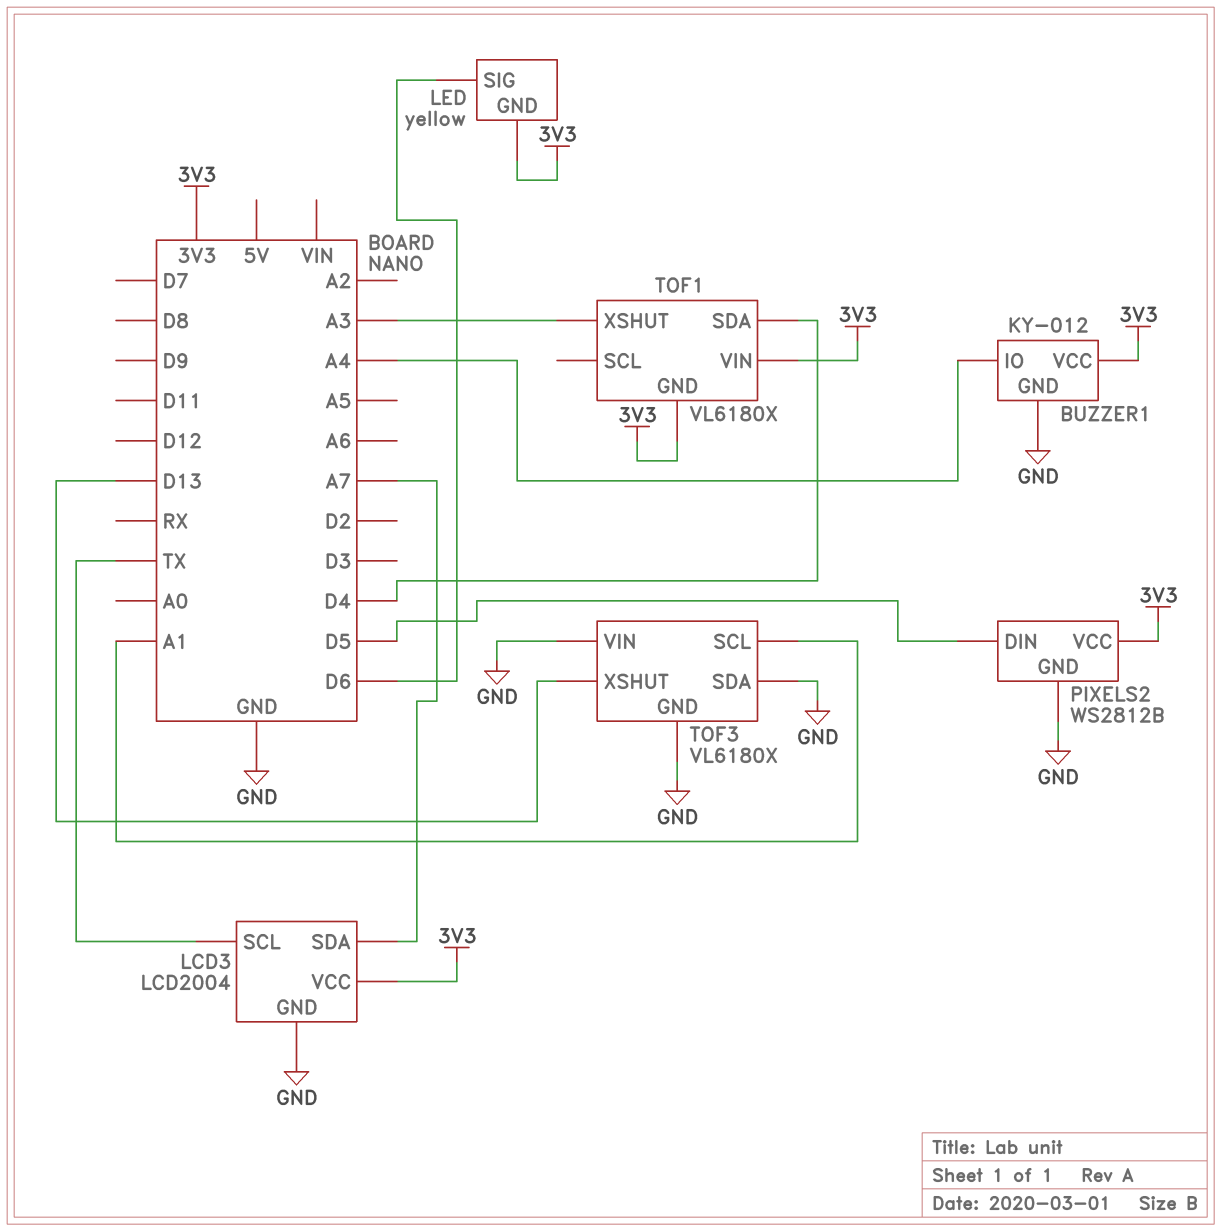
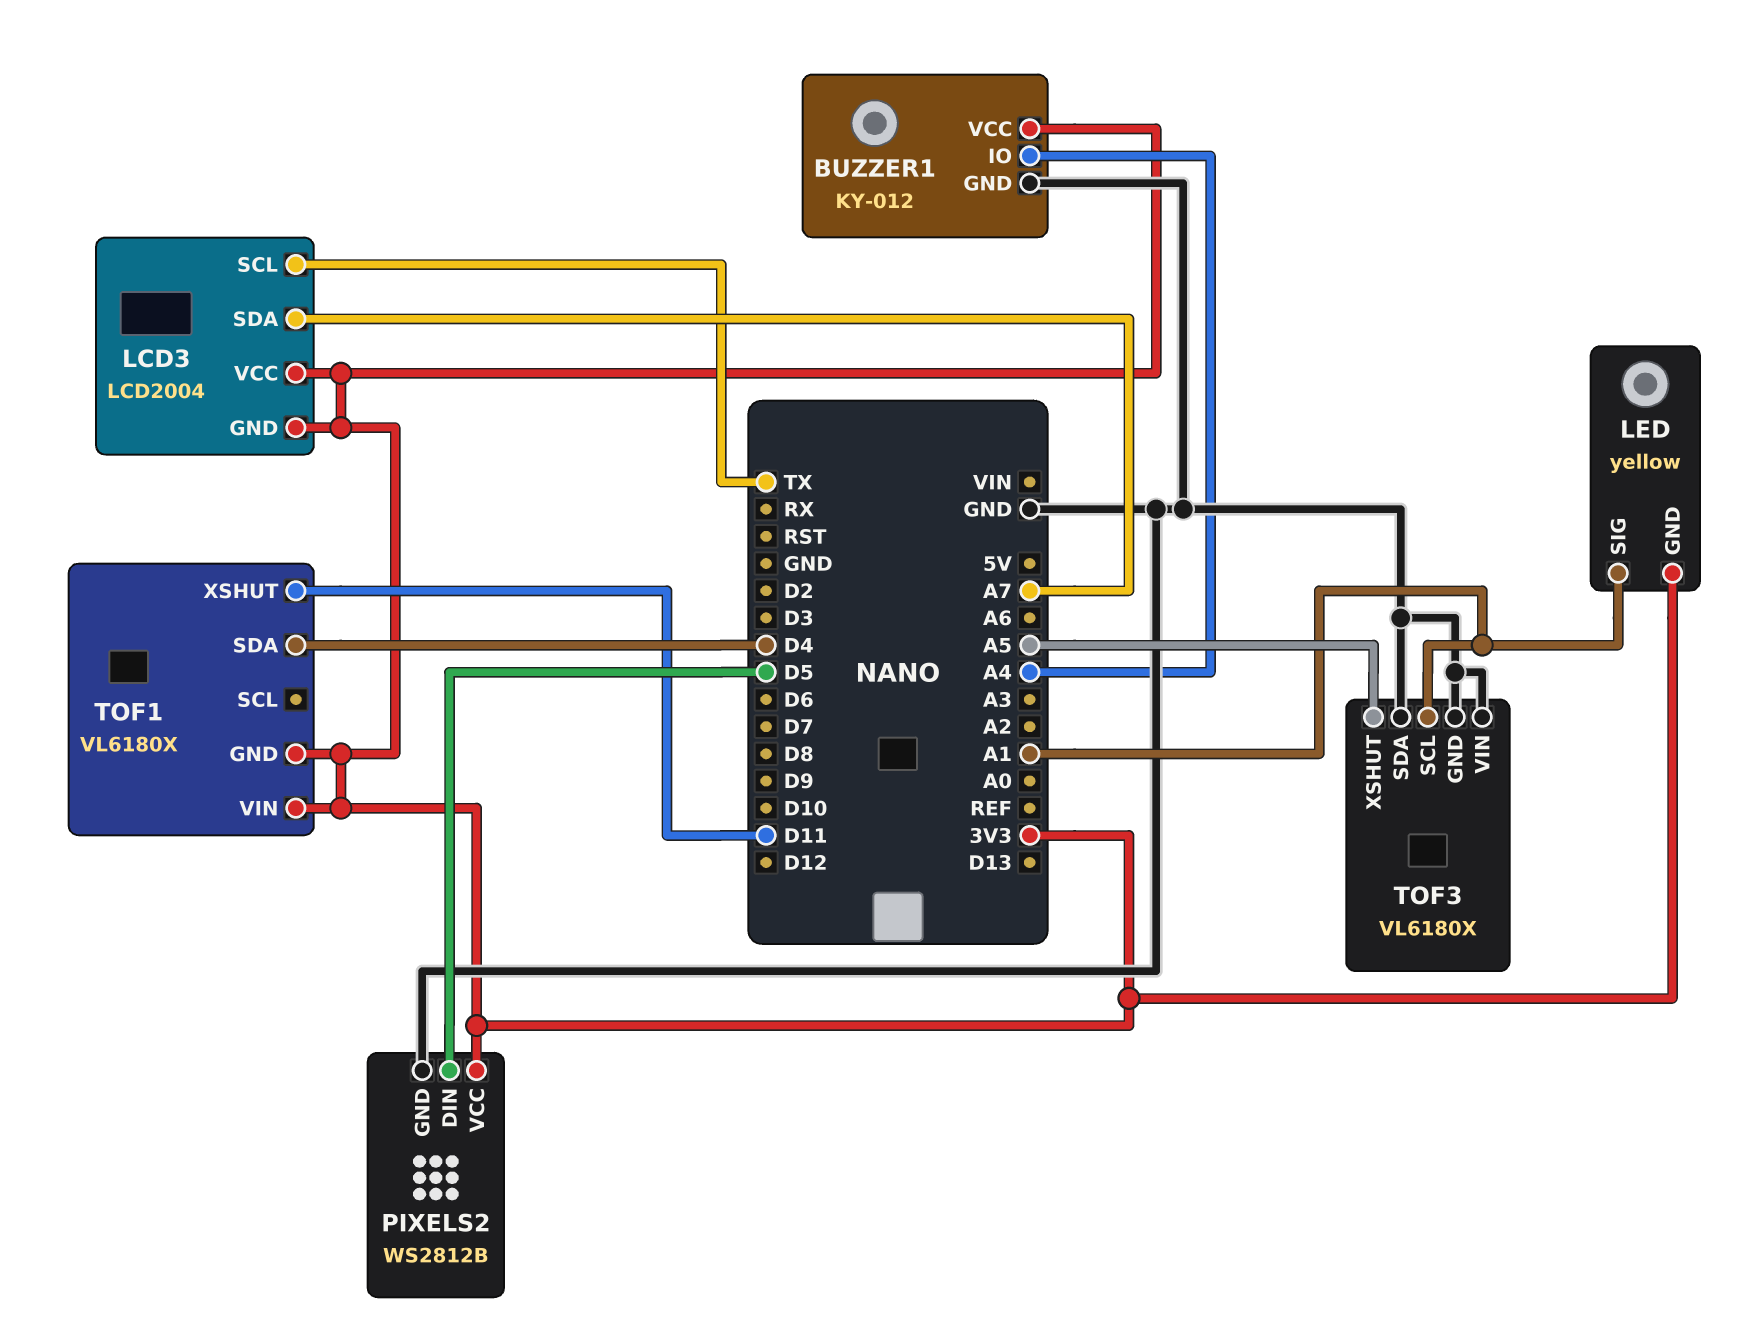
LCD3 pin GND: GND -> 3V3
LED pin SIG: D6 -> A1
TOF1 pin XSHUT: A3 -> D11
TOF3 pin XSHUT: D13 -> A5

